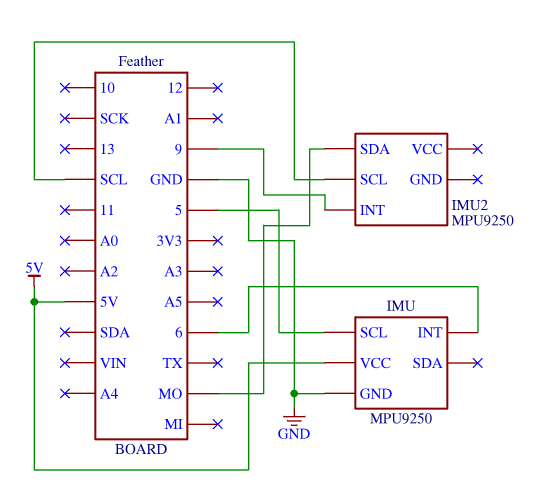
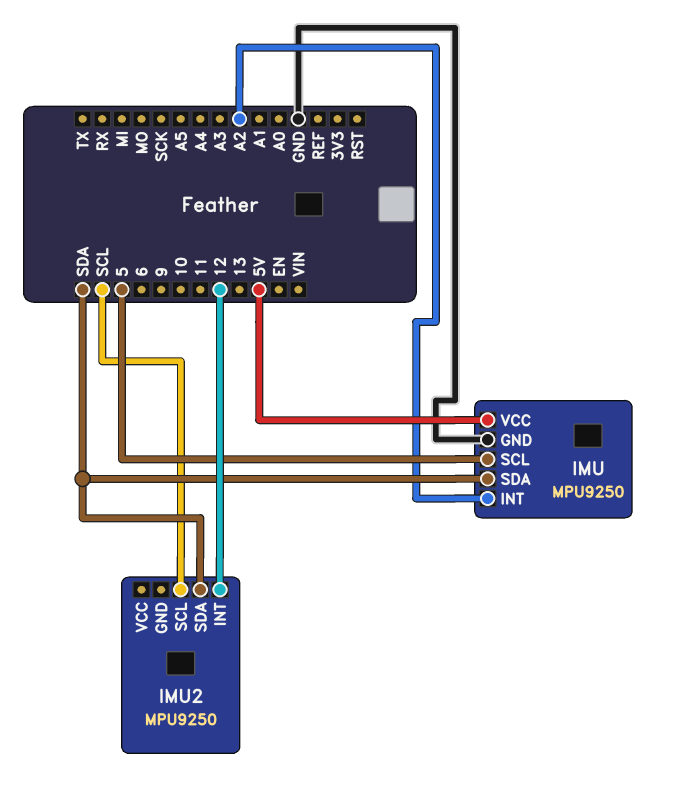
IMU pin INT: 6 -> A2
IMU pin SDA: none -> SDA
IMU2 pin INT: 9 -> 12
IMU2 pin SDA: MO -> SDA

